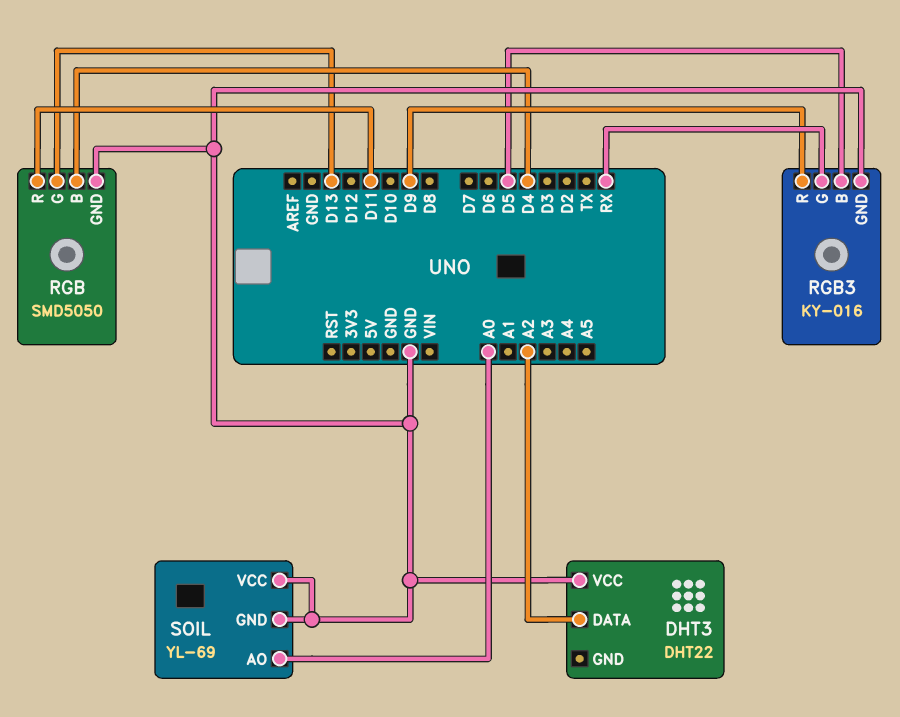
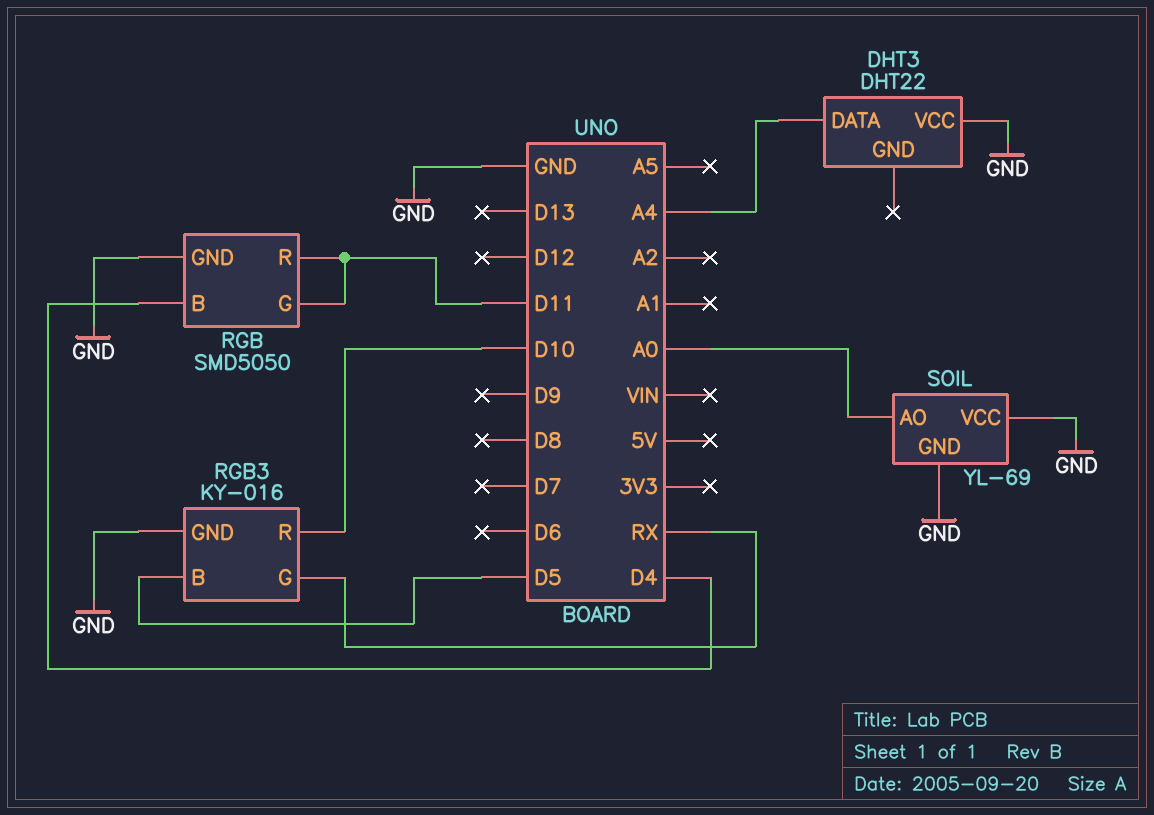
DHT3 pin DATA: A2 -> A4
RGB pin G: D13 -> D11
RGB3 pin R: D9 -> D10

